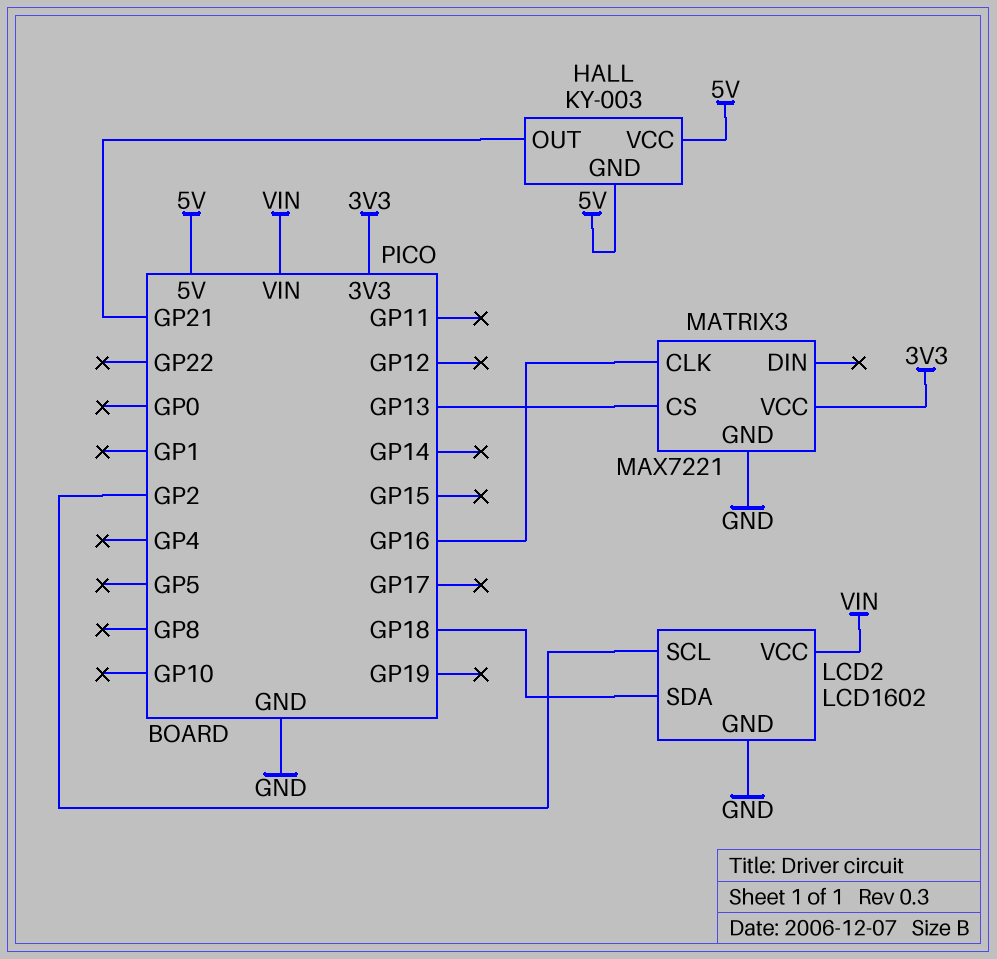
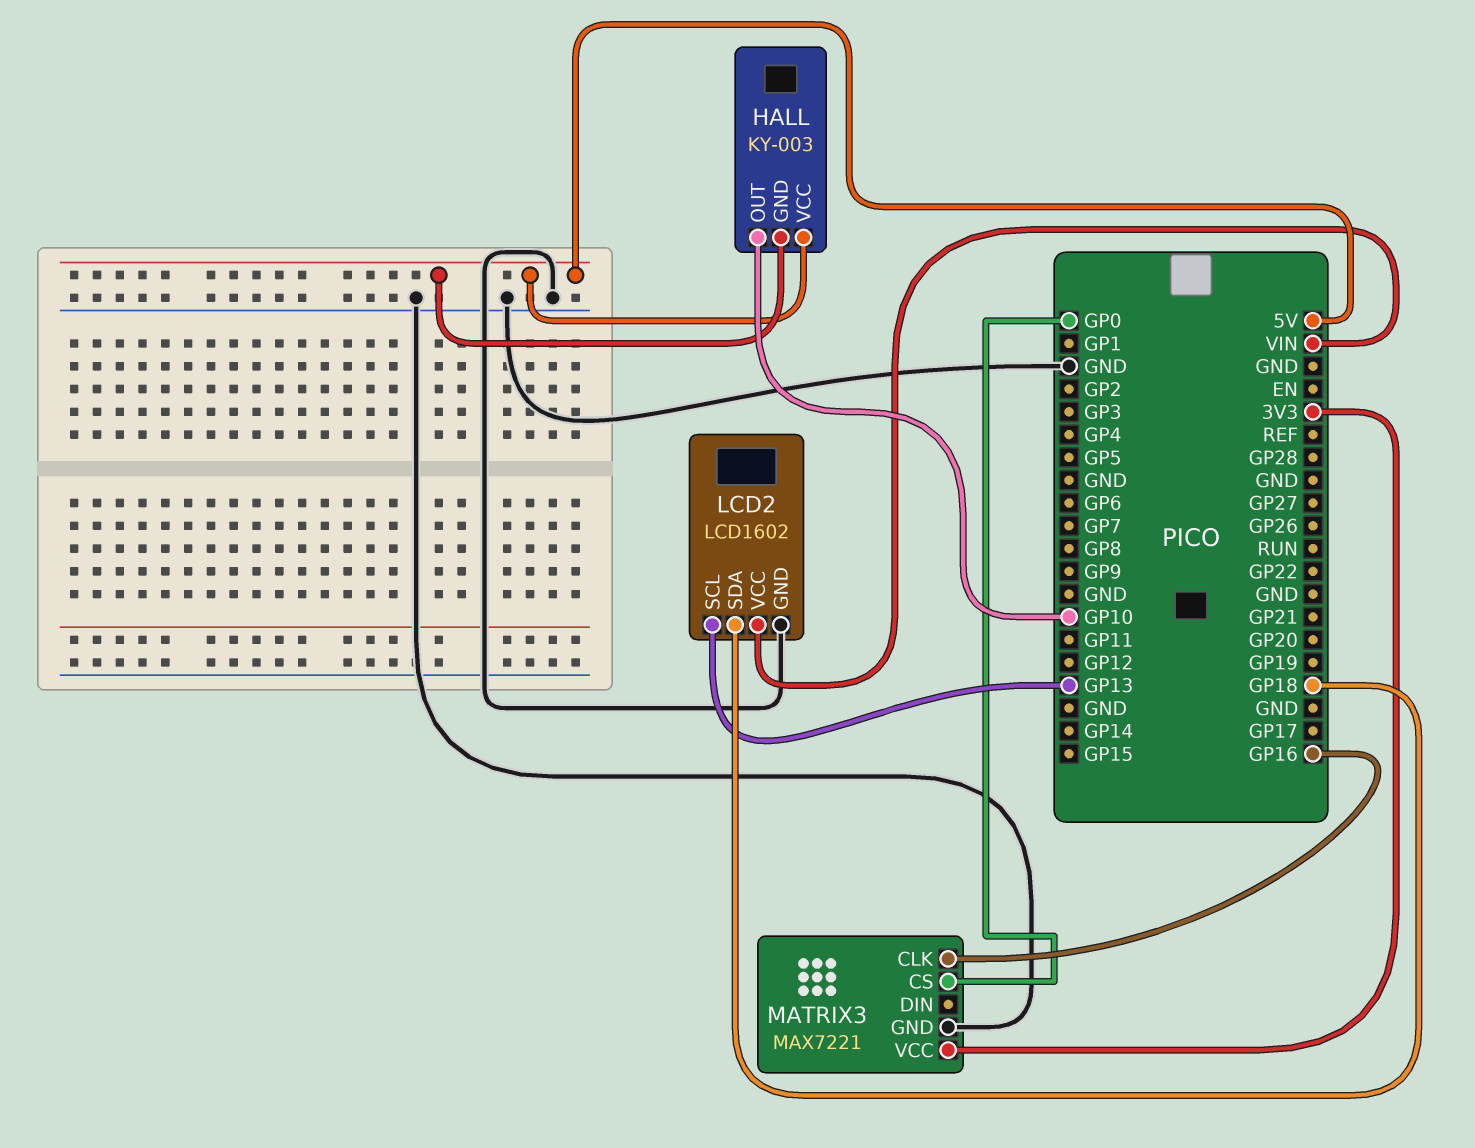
HALL pin OUT: GP21 -> GP10
LCD2 pin SCL: GP2 -> GP13
MATRIX3 pin CS: GP13 -> GP0

